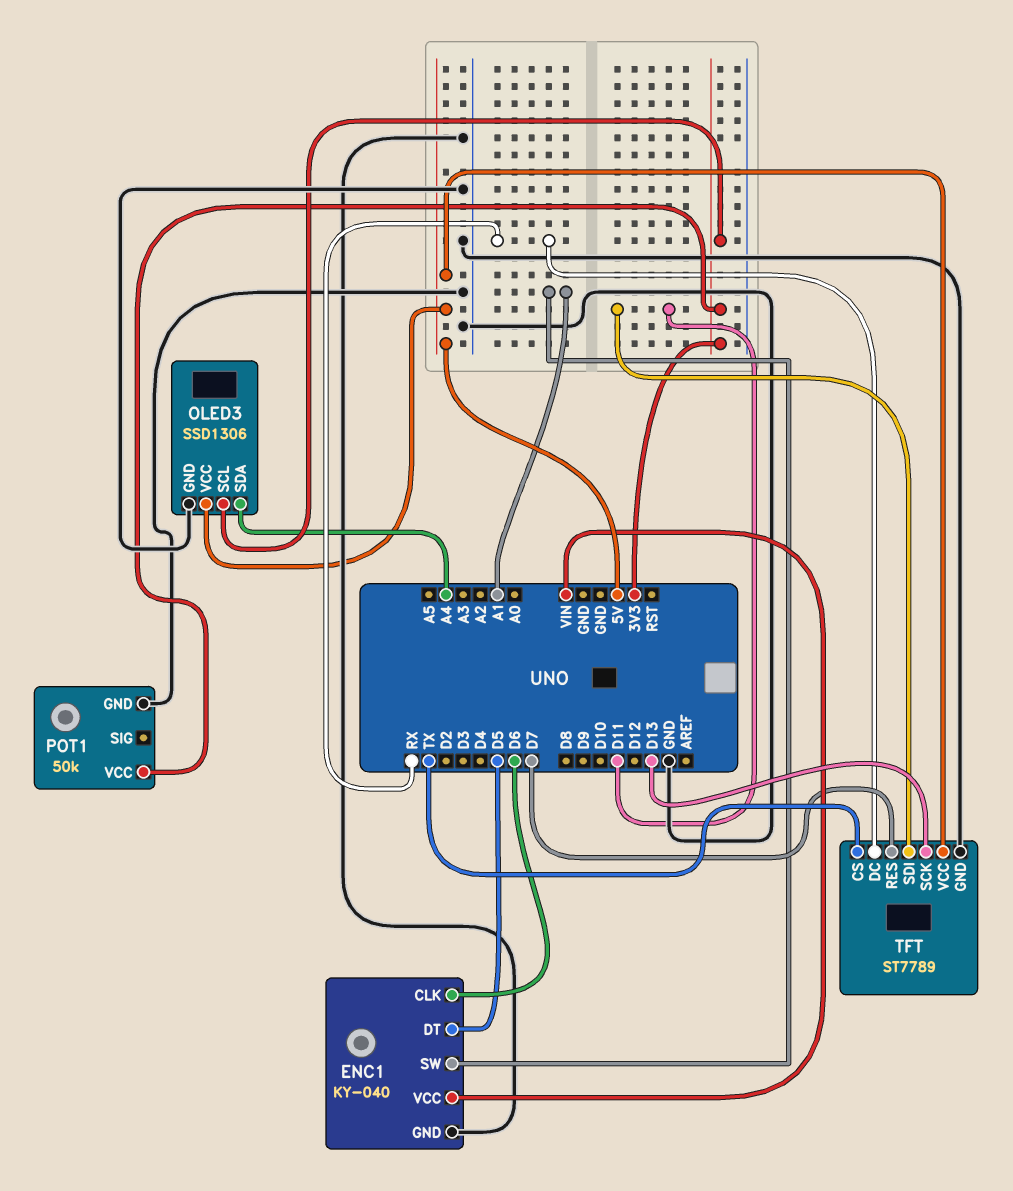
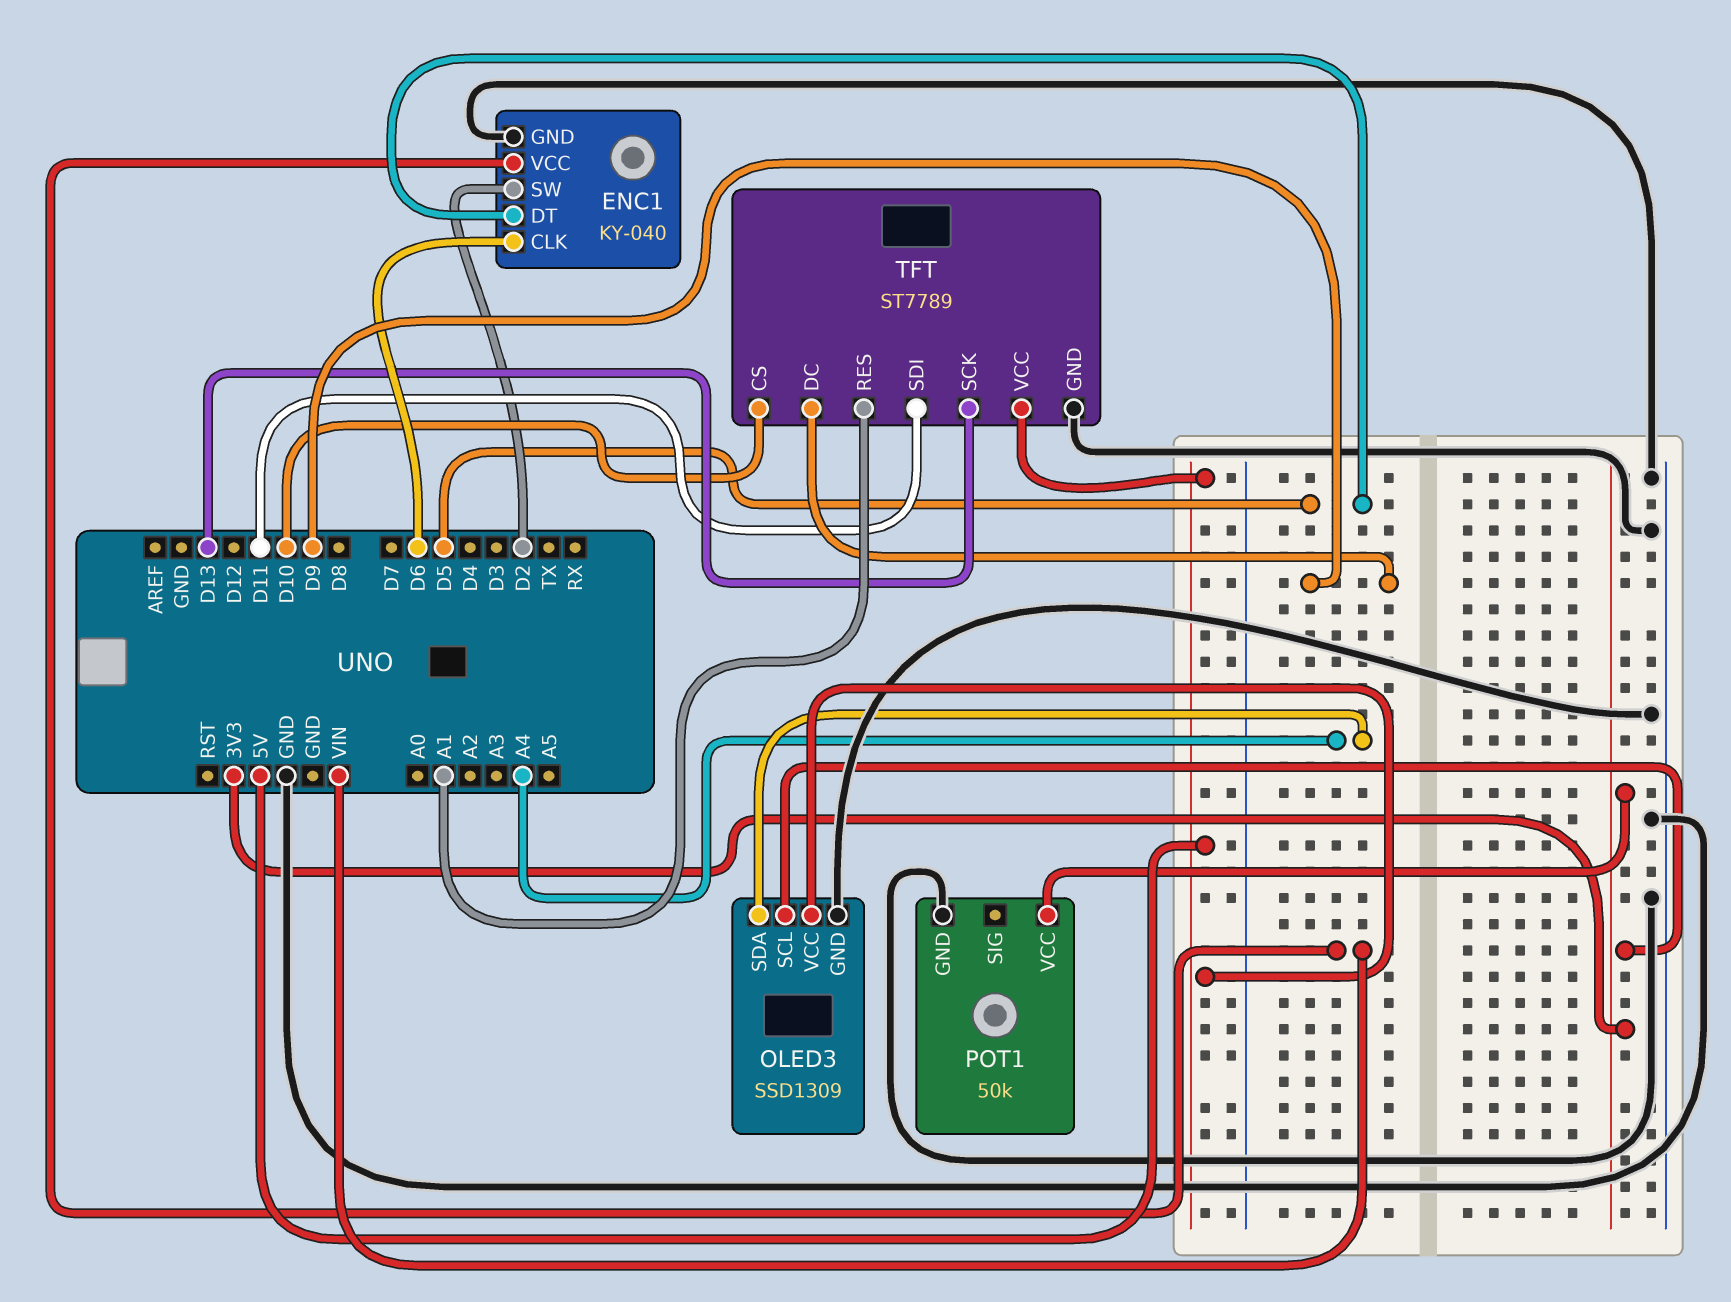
ENC1 pin SW: A1 -> D2
OLED3: SSD1306 -> SSD1309
TFT pin CS: TX -> D10
TFT pin DC: RX -> D9
TFT pin RES: D7 -> A1

